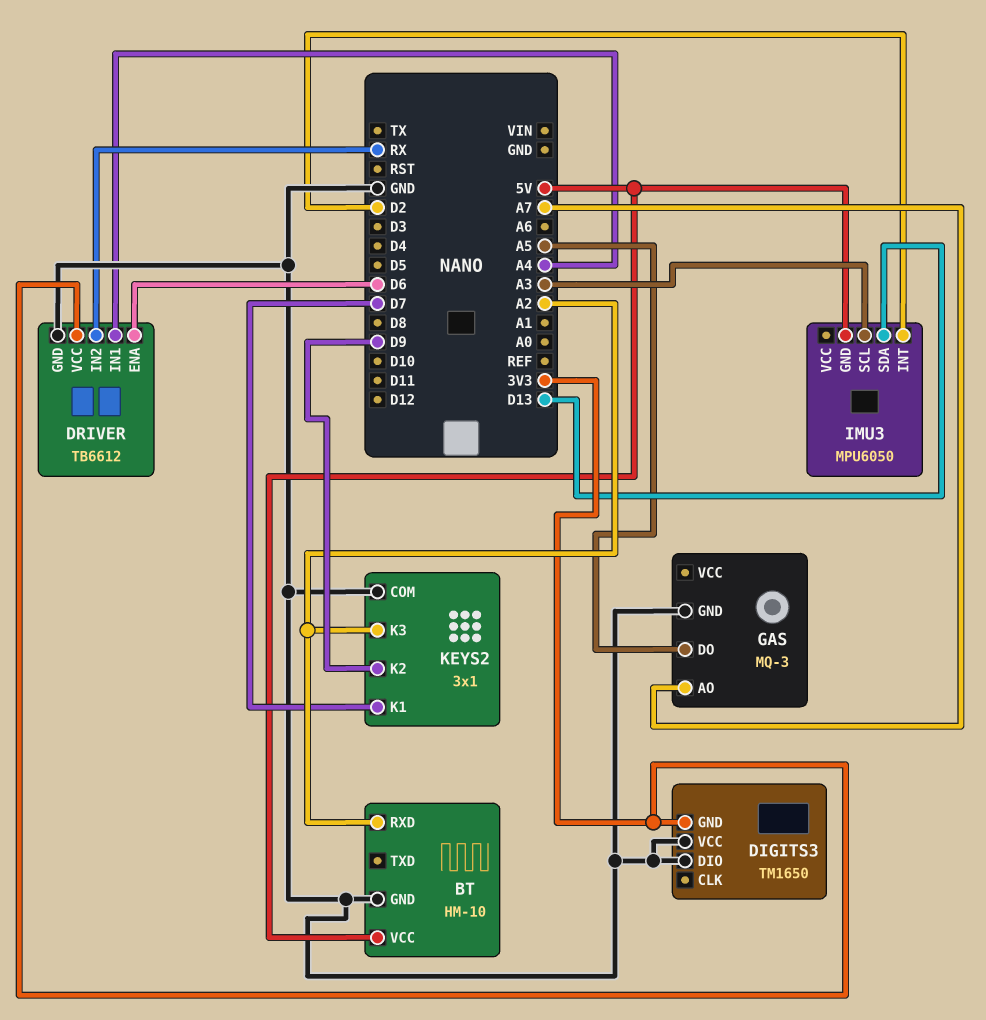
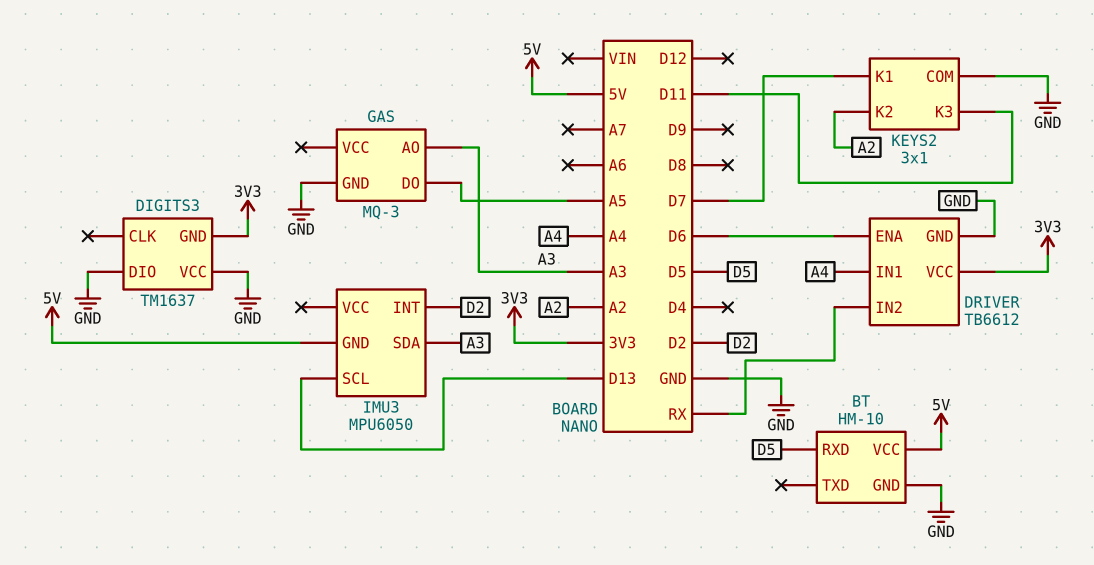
BT pin RXD: A2 -> D5
DIGITS3: TM1650 -> TM1637
GAS pin AO: A7 -> A3
IMU3 pin SCL: A3 -> D13
IMU3 pin SDA: D13 -> A3
KEYS2 pin K2: D9 -> A2
KEYS2 pin K3: A2 -> D11

